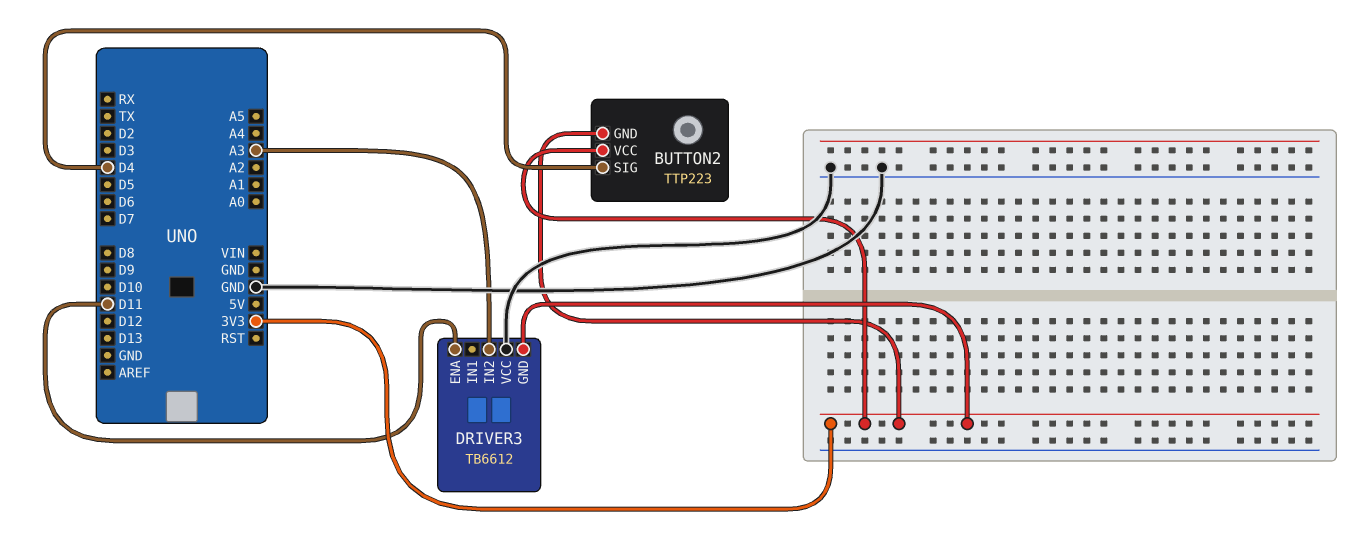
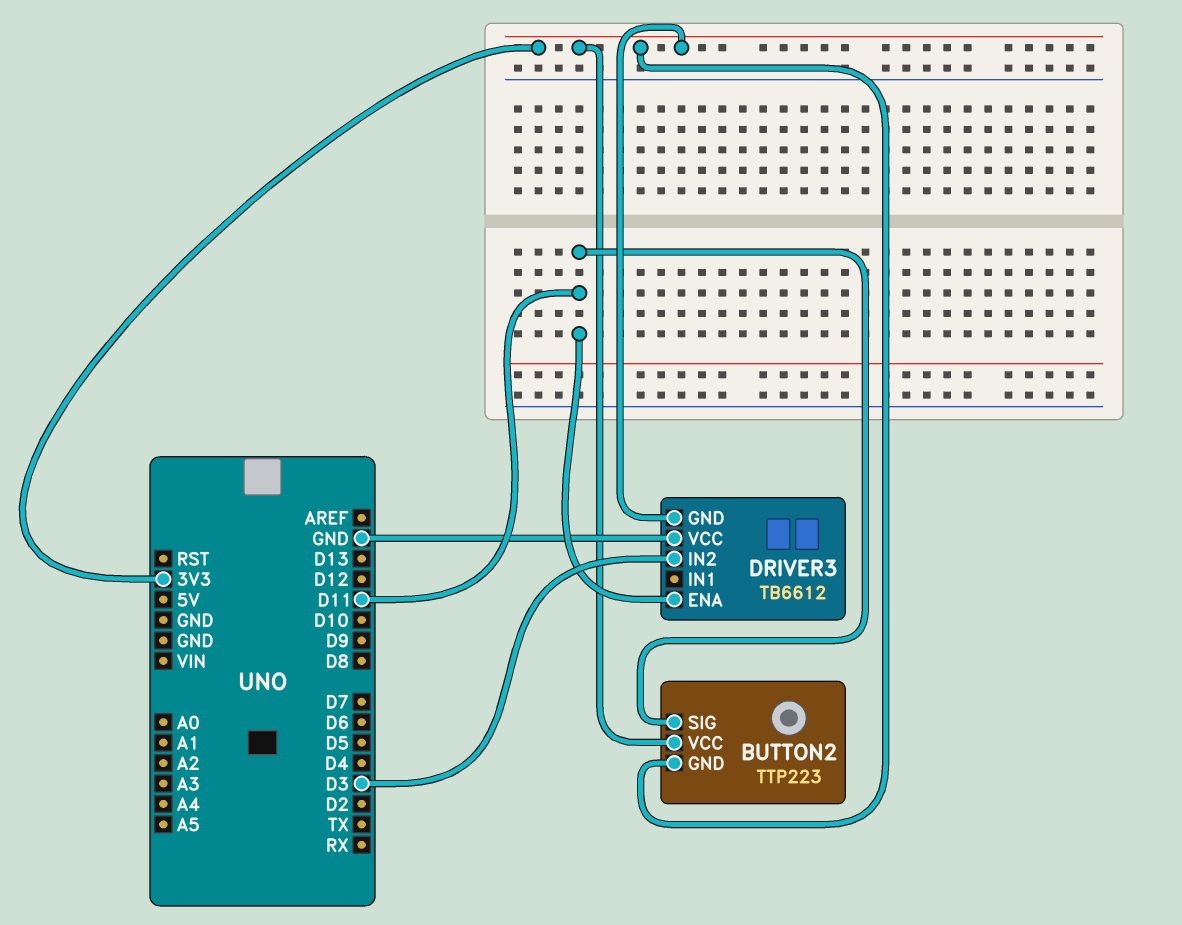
BUTTON2 pin SIG: D4 -> D11
DRIVER3 pin IN2: A3 -> D3

